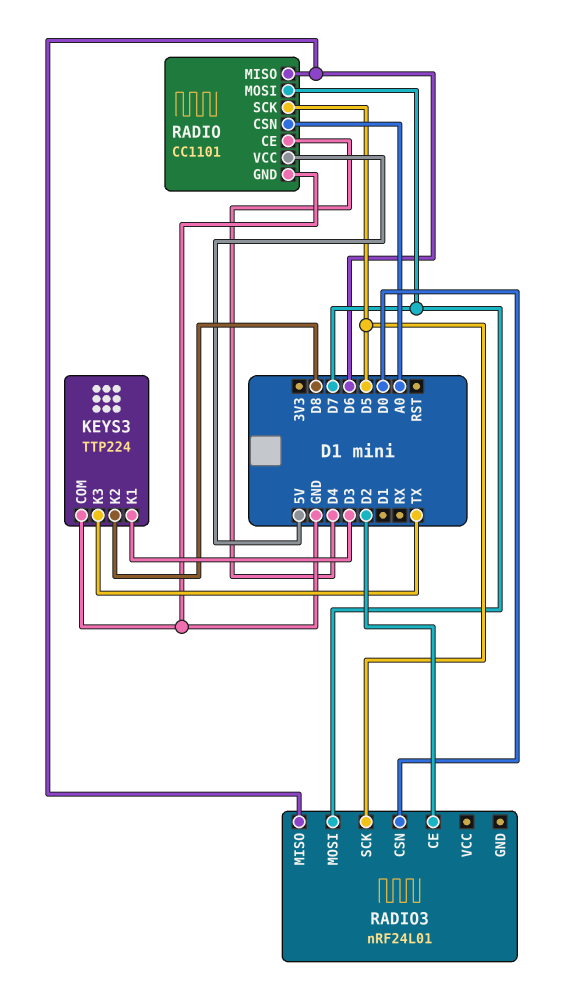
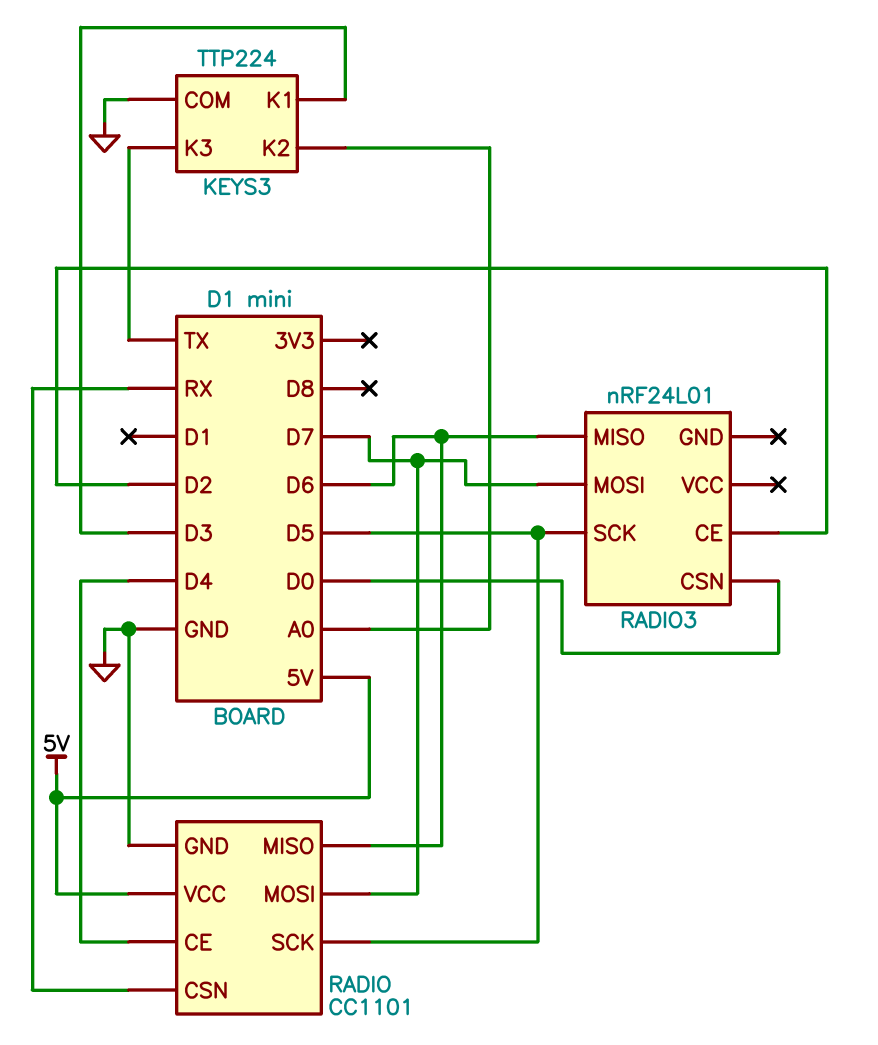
KEYS3 pin K2: D8 -> A0
RADIO pin CSN: A0 -> RX

